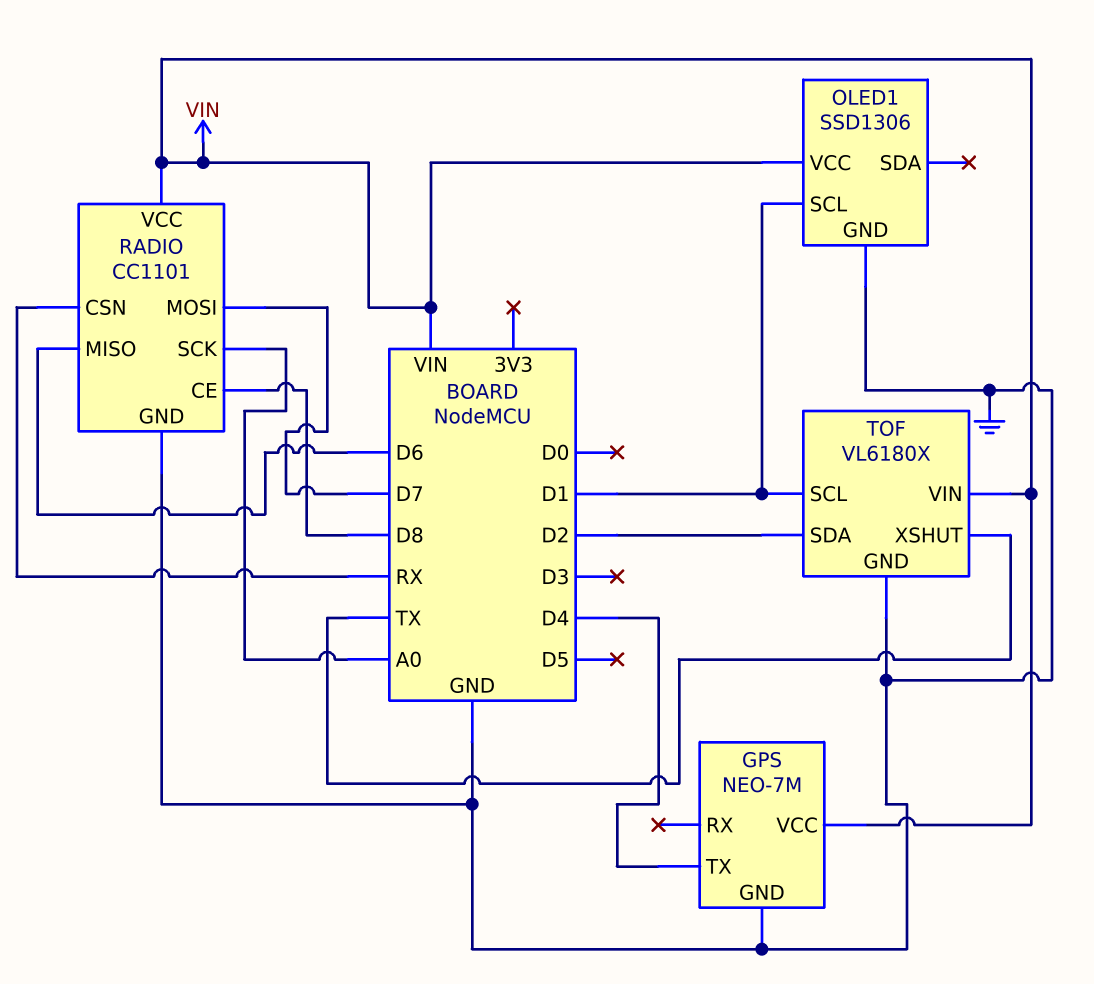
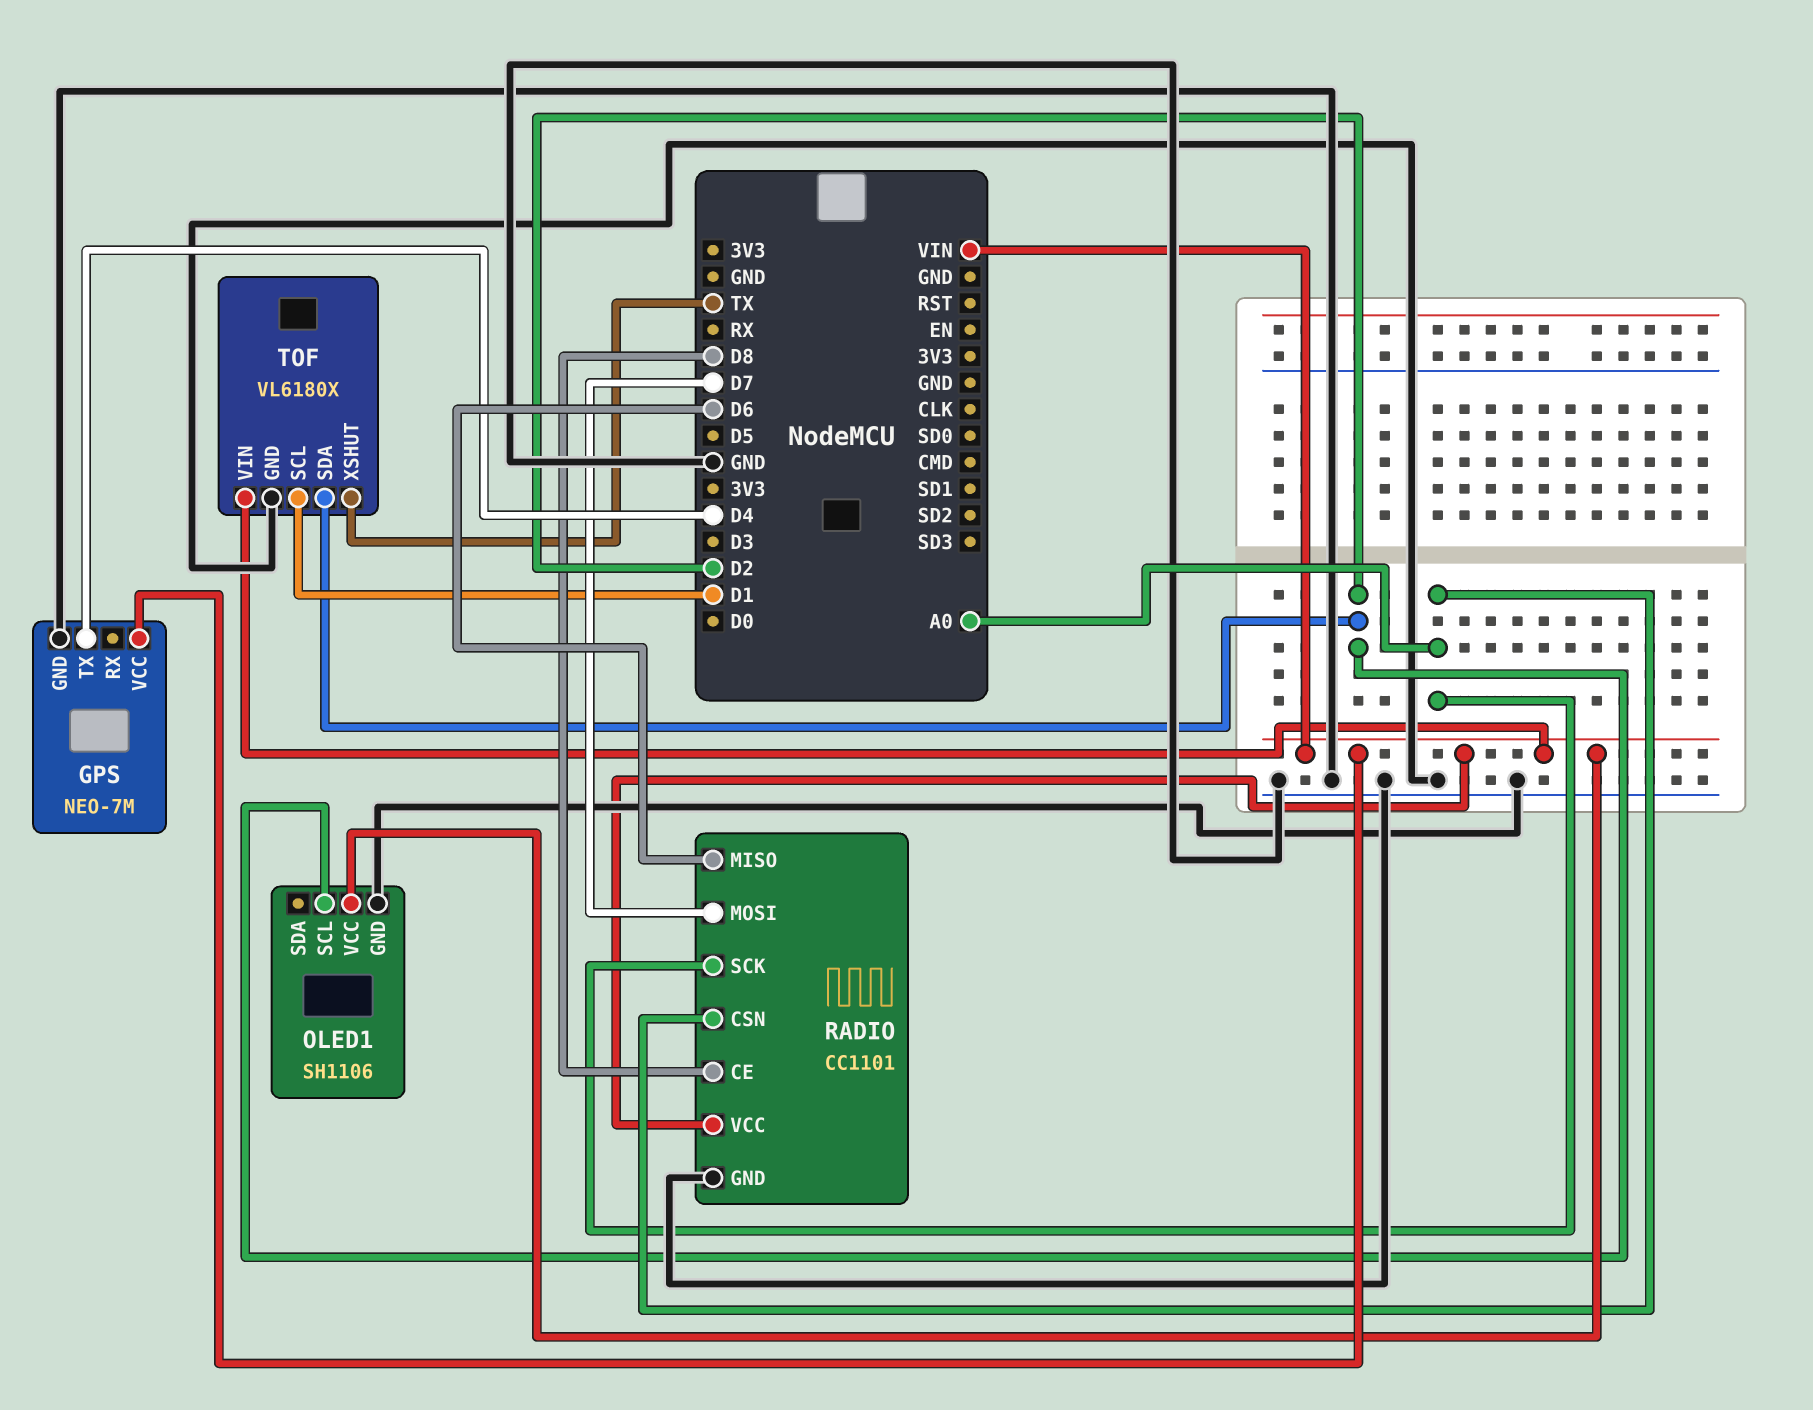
OLED1: SSD1306 -> SH1106
OLED1 pin SCL: D1 -> D2
RADIO pin CSN: RX -> A0

